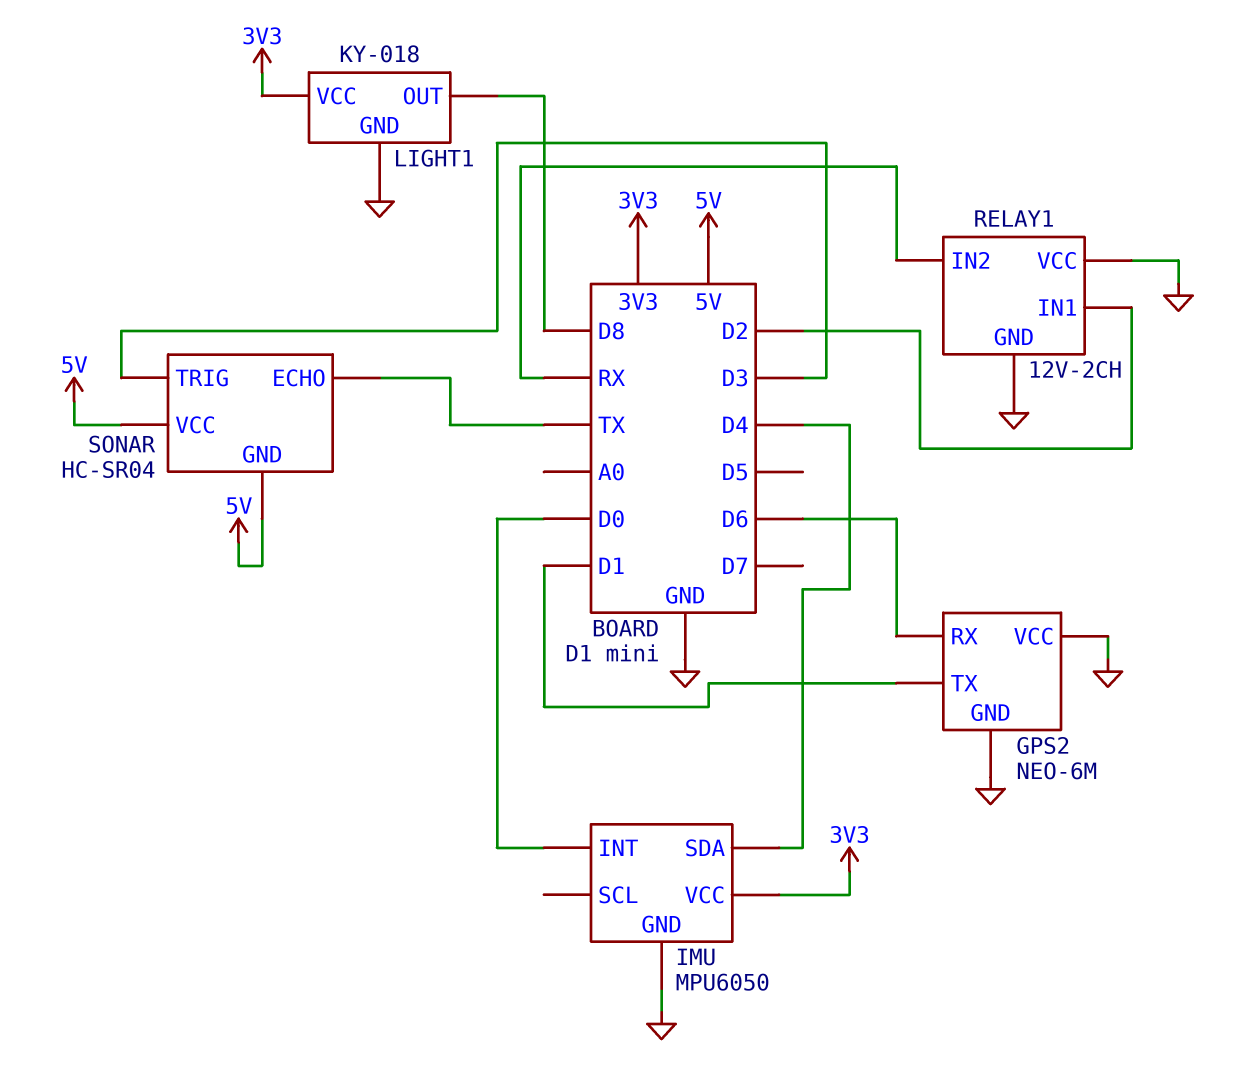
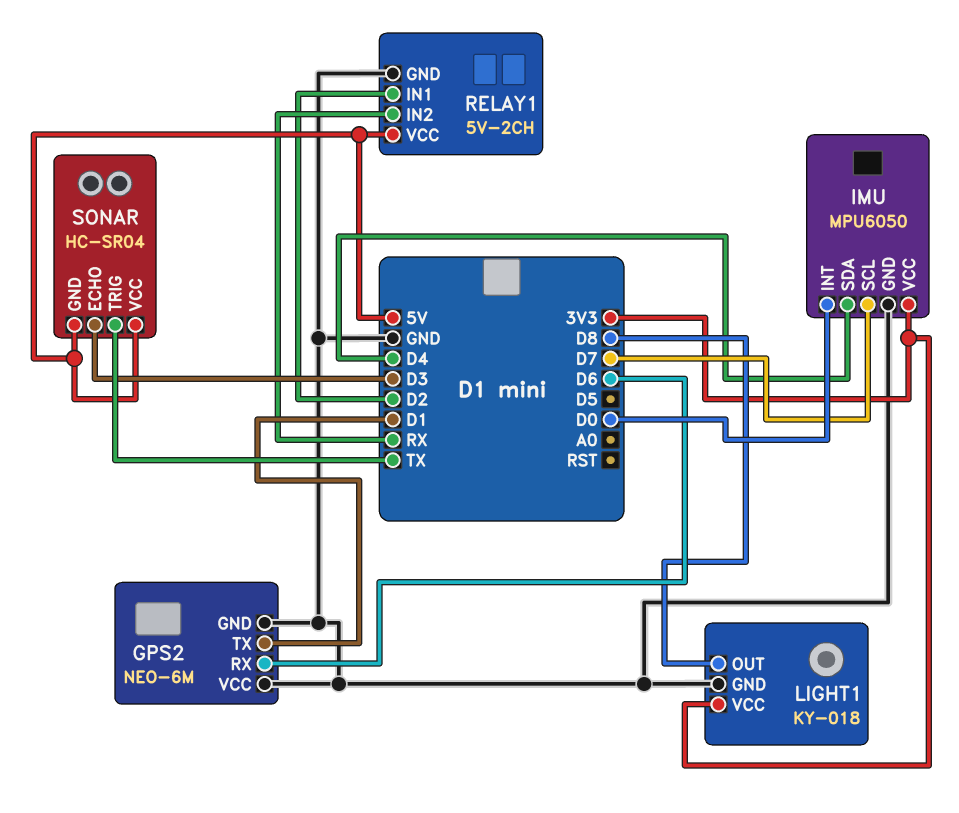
IMU pin SCL: none -> D7
RELAY1: 12V-2CH -> 5V-2CH
RELAY1 pin VCC: GND -> 5V
SONAR pin ECHO: TX -> D3
SONAR pin TRIG: D3 -> TX

